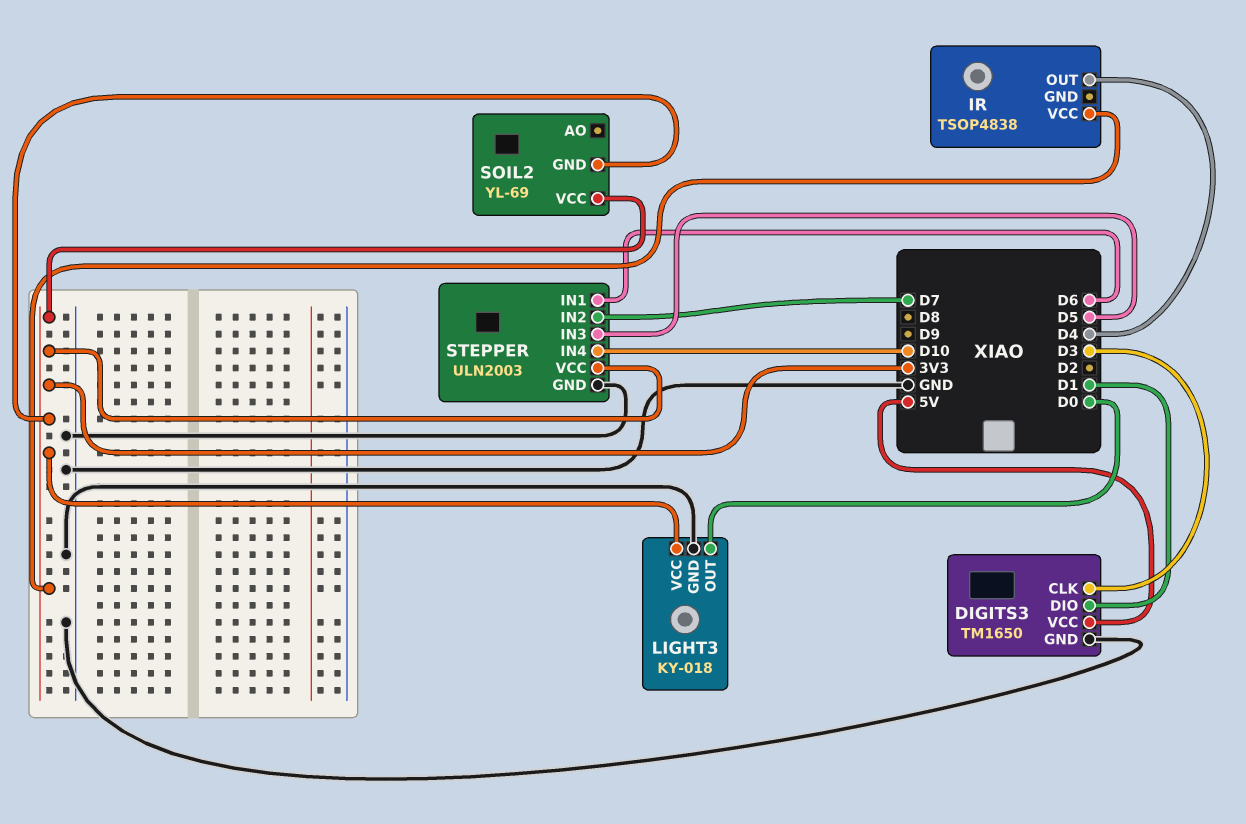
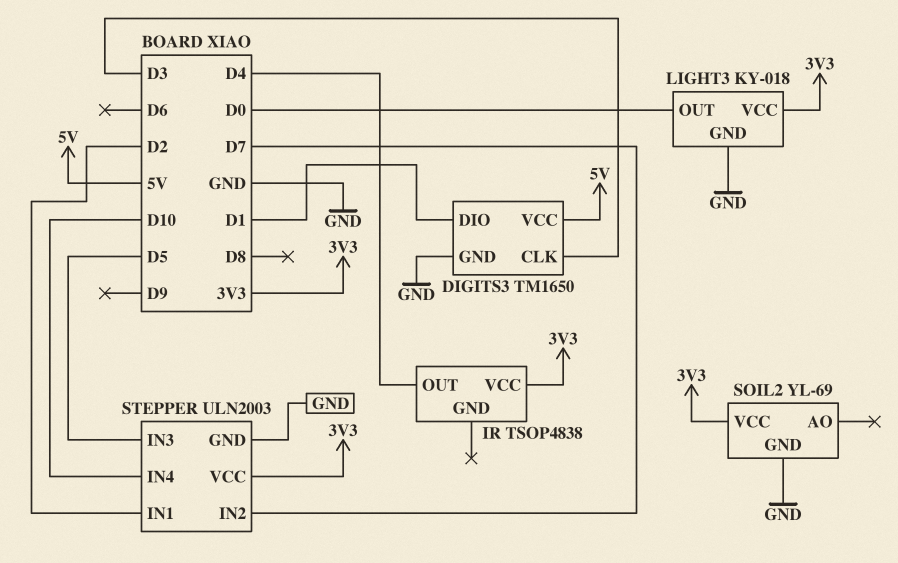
SOIL2 pin GND: 3V3 -> GND
STEPPER pin IN1: D6 -> D2

